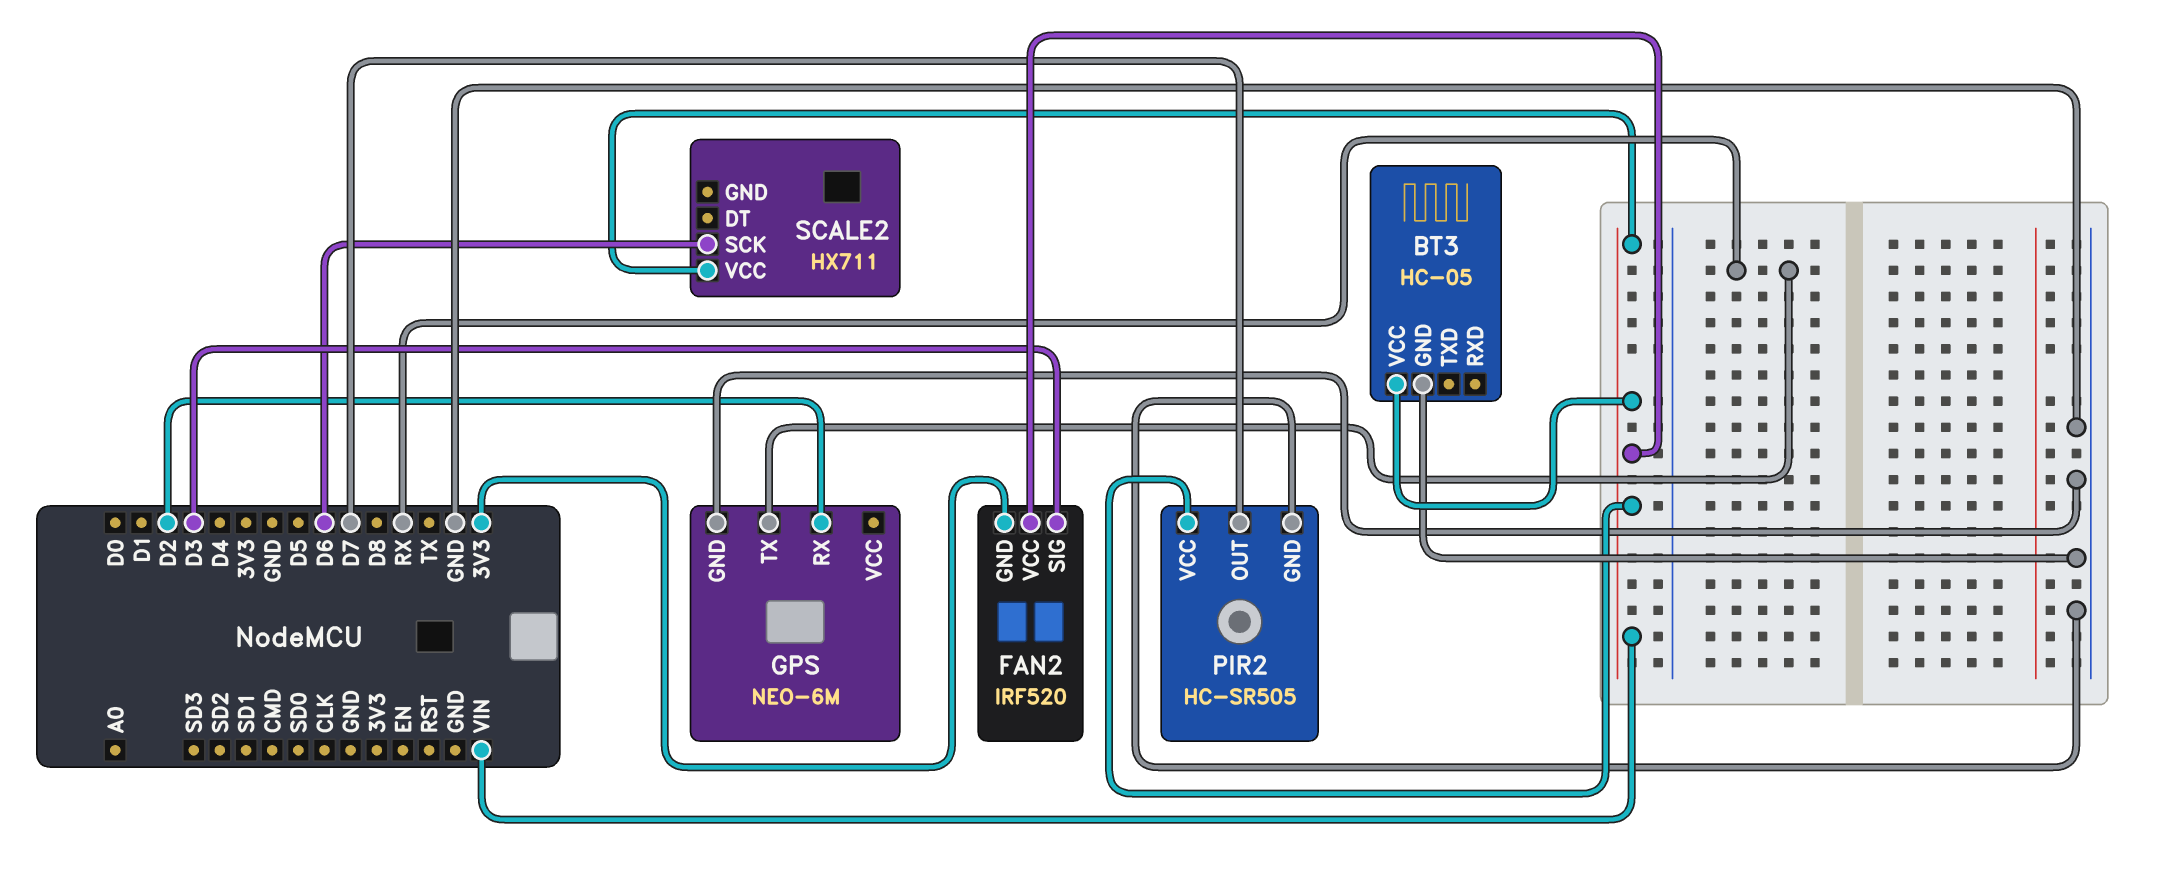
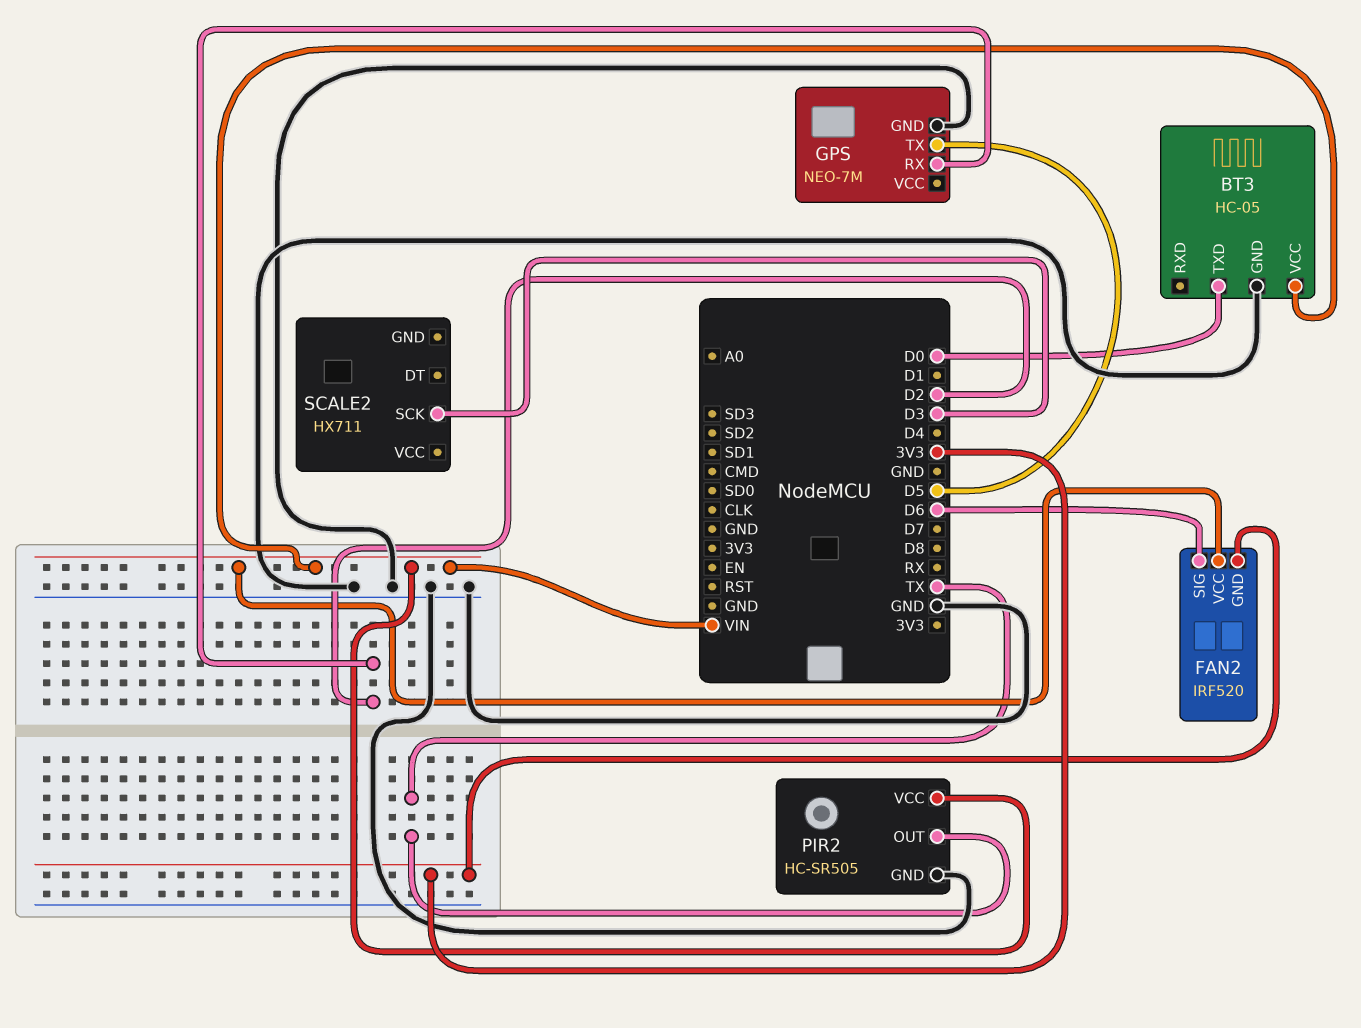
BT3 pin TXD: none -> D0
FAN2 pin SIG: D3 -> D6
GPS: NEO-6M -> NEO-7M
GPS pin TX: RX -> D5
PIR2 pin OUT: D7 -> TX
SCALE2 pin SCK: D6 -> D3
SCALE2 pin VCC: VIN -> none

